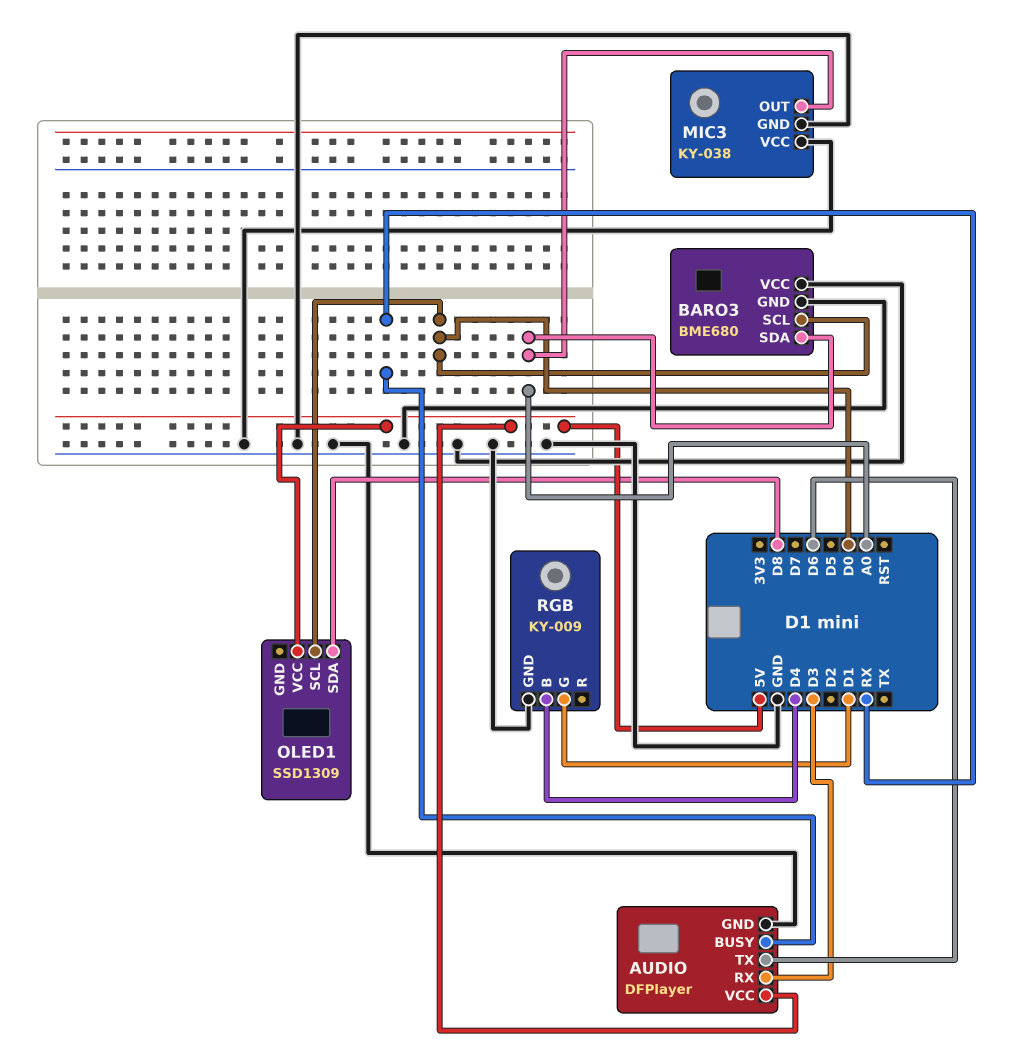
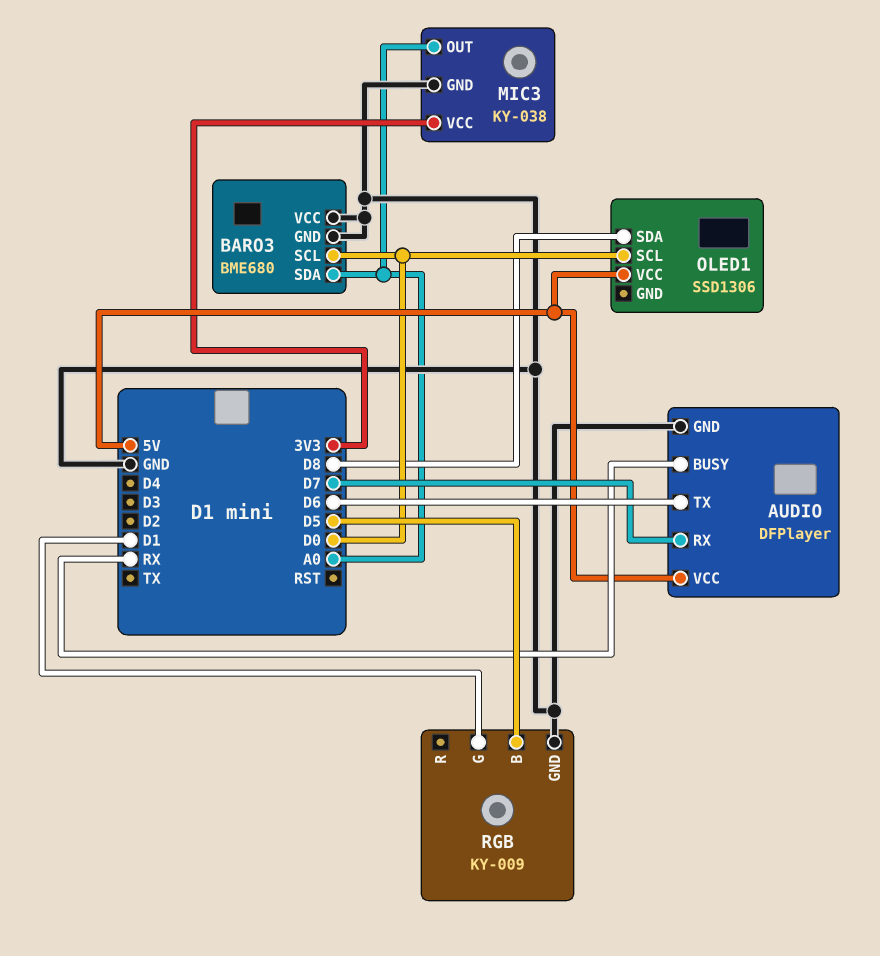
AUDIO pin RX: D3 -> D7
MIC3 pin VCC: GND -> 3V3
OLED1: SSD1309 -> SSD1306
RGB pin B: D4 -> D5

